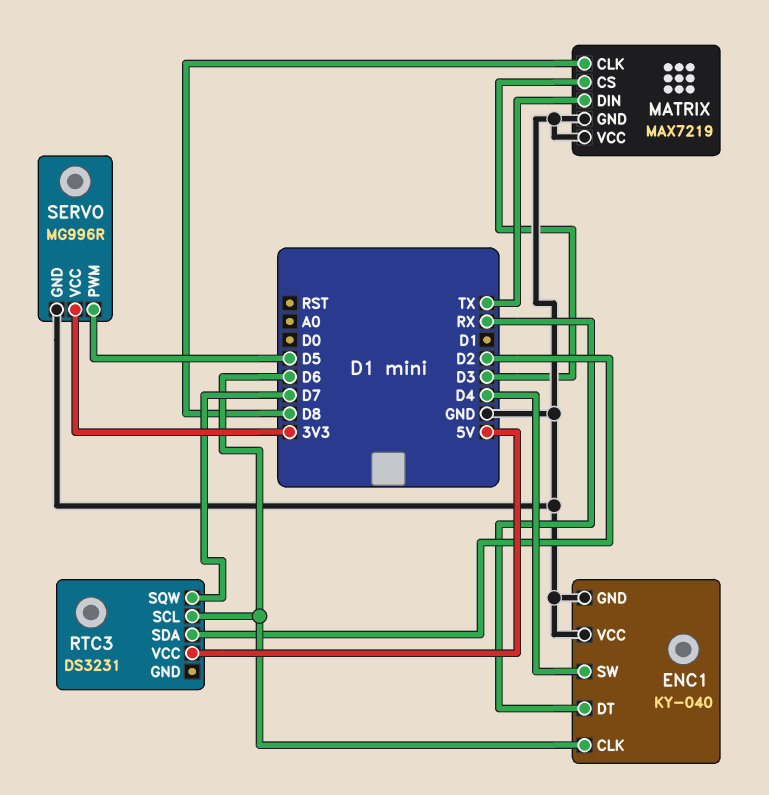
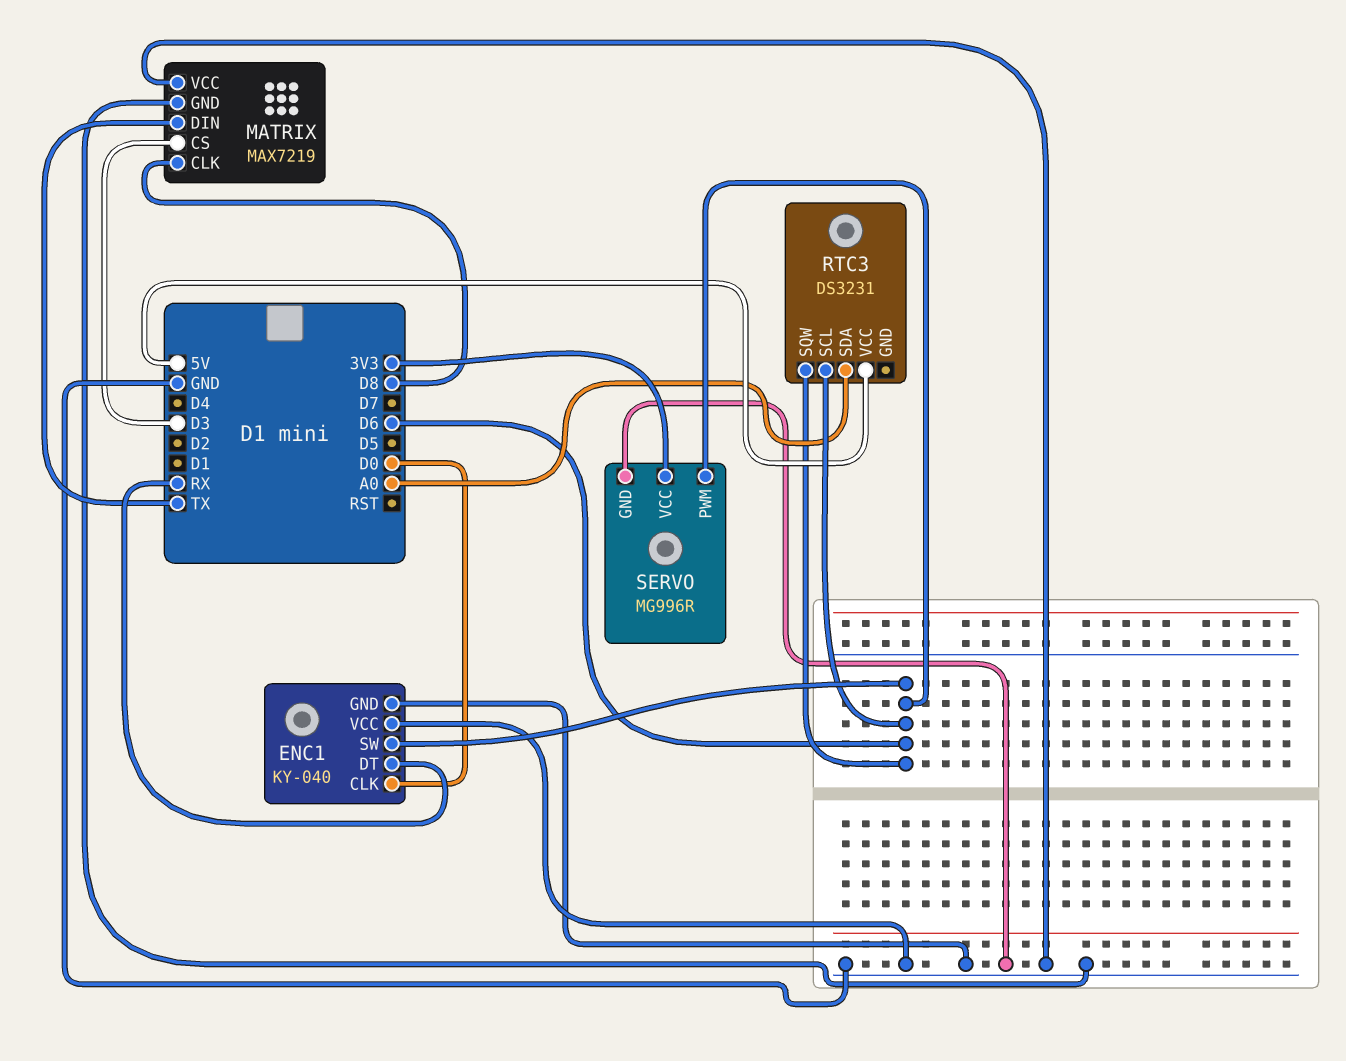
ENC1 pin CLK: D6 -> D0
ENC1 pin SW: D4 -> D6
RTC3 pin SDA: D2 -> A0
RTC3 pin SQW: D7 -> D6
SERVO pin PWM: D5 -> D6

